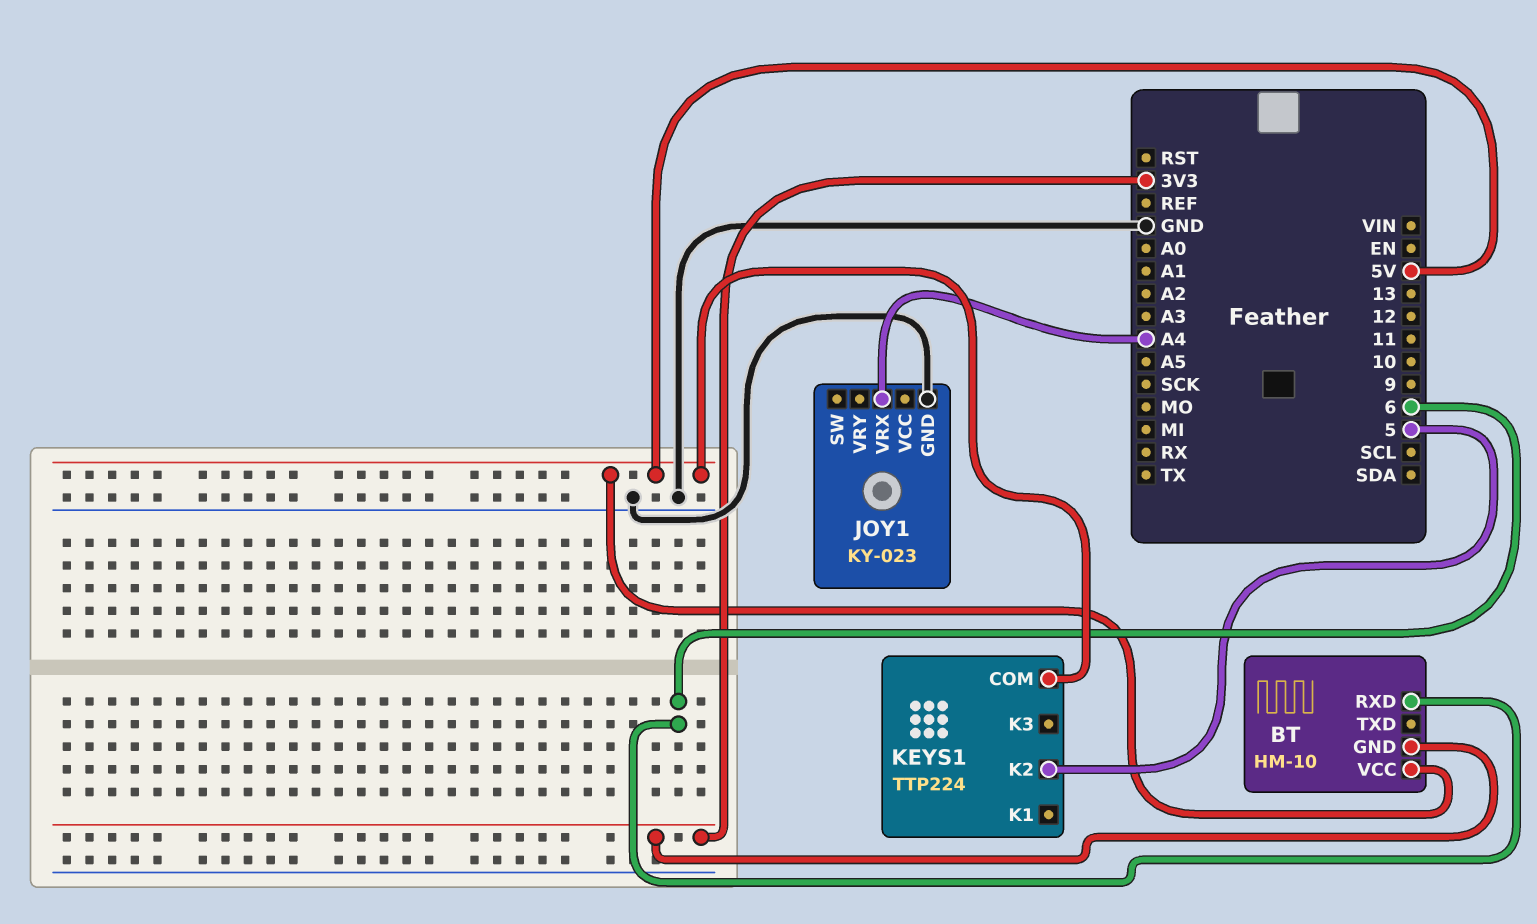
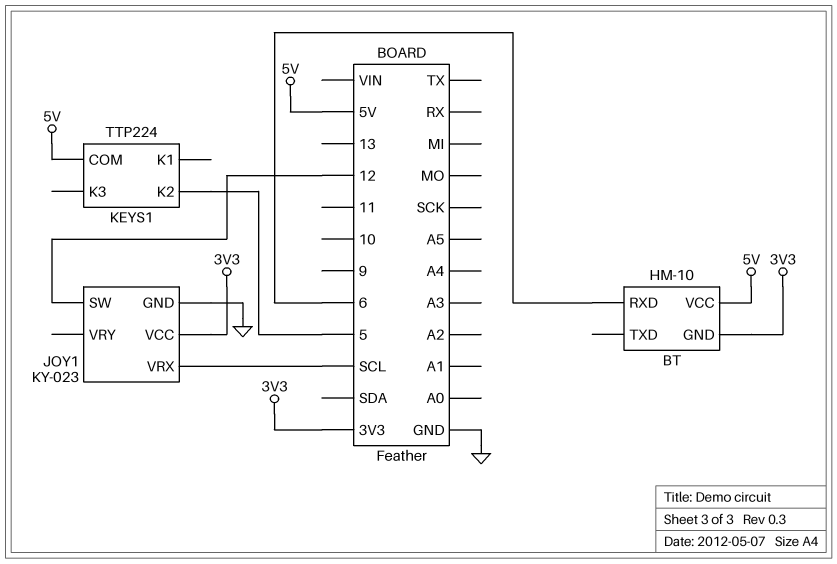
JOY1 pin SW: none -> 12
JOY1 pin VCC: none -> 3V3
JOY1 pin VRX: A4 -> SCL

